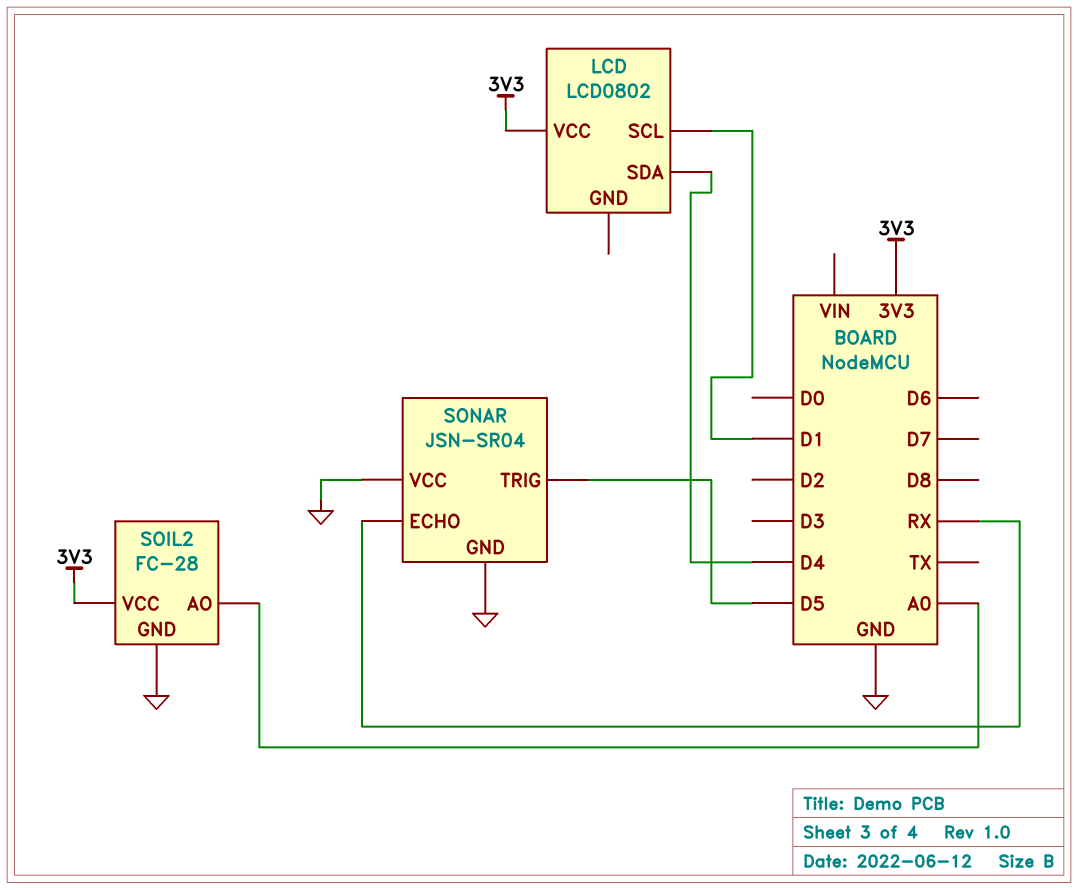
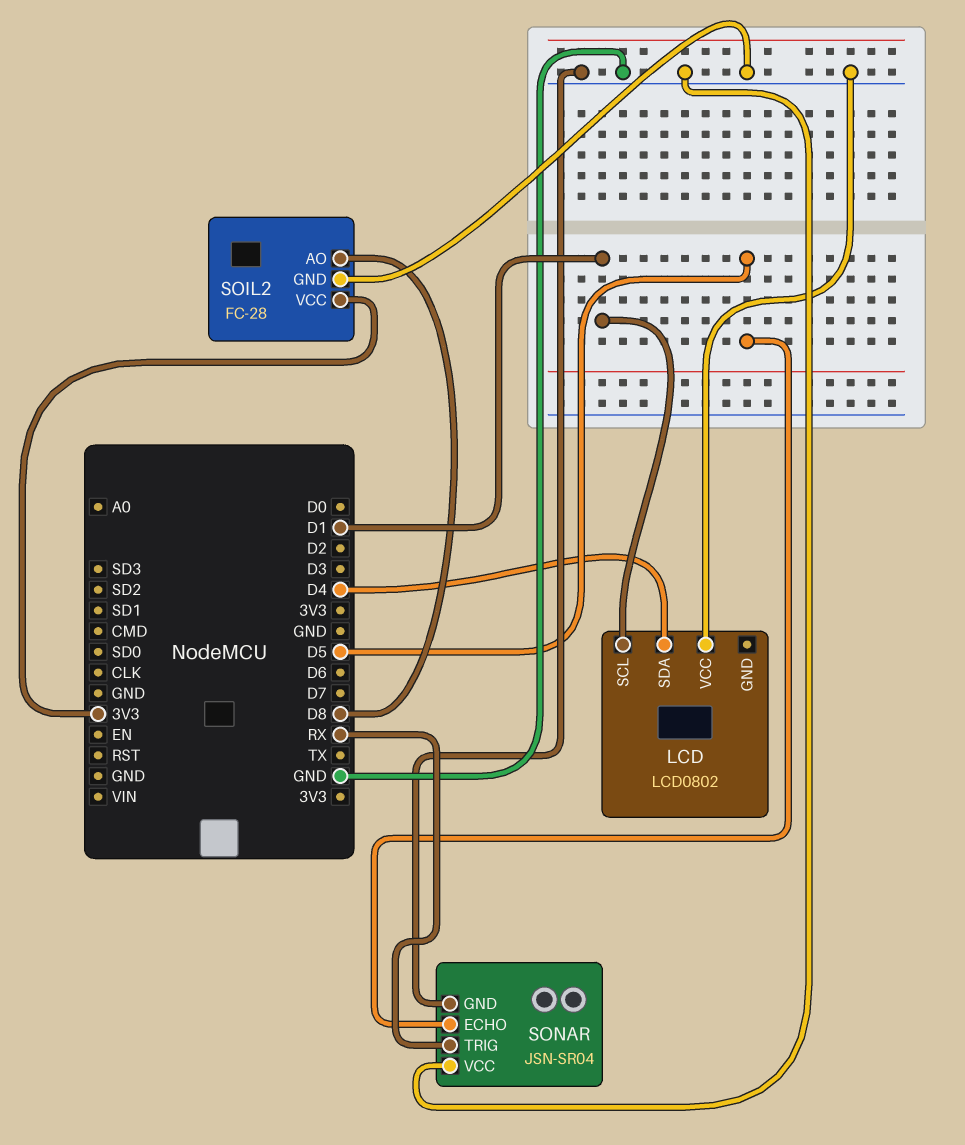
LCD pin VCC: 3V3 -> GND
SOIL2 pin AO: A0 -> D8
SONAR pin ECHO: RX -> D5
SONAR pin TRIG: D5 -> RX

